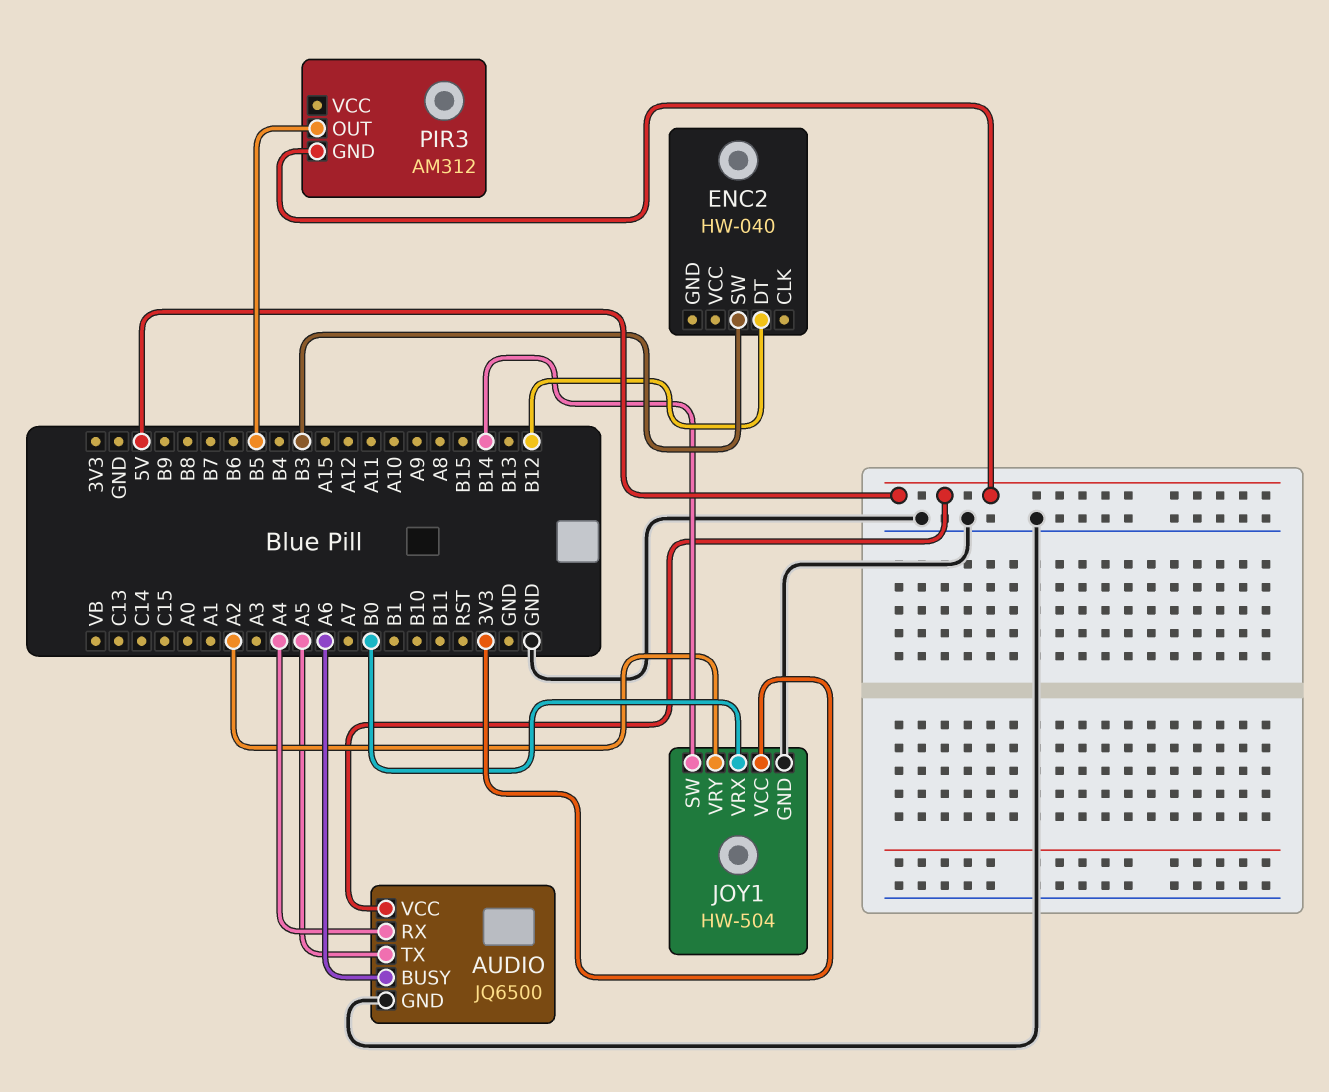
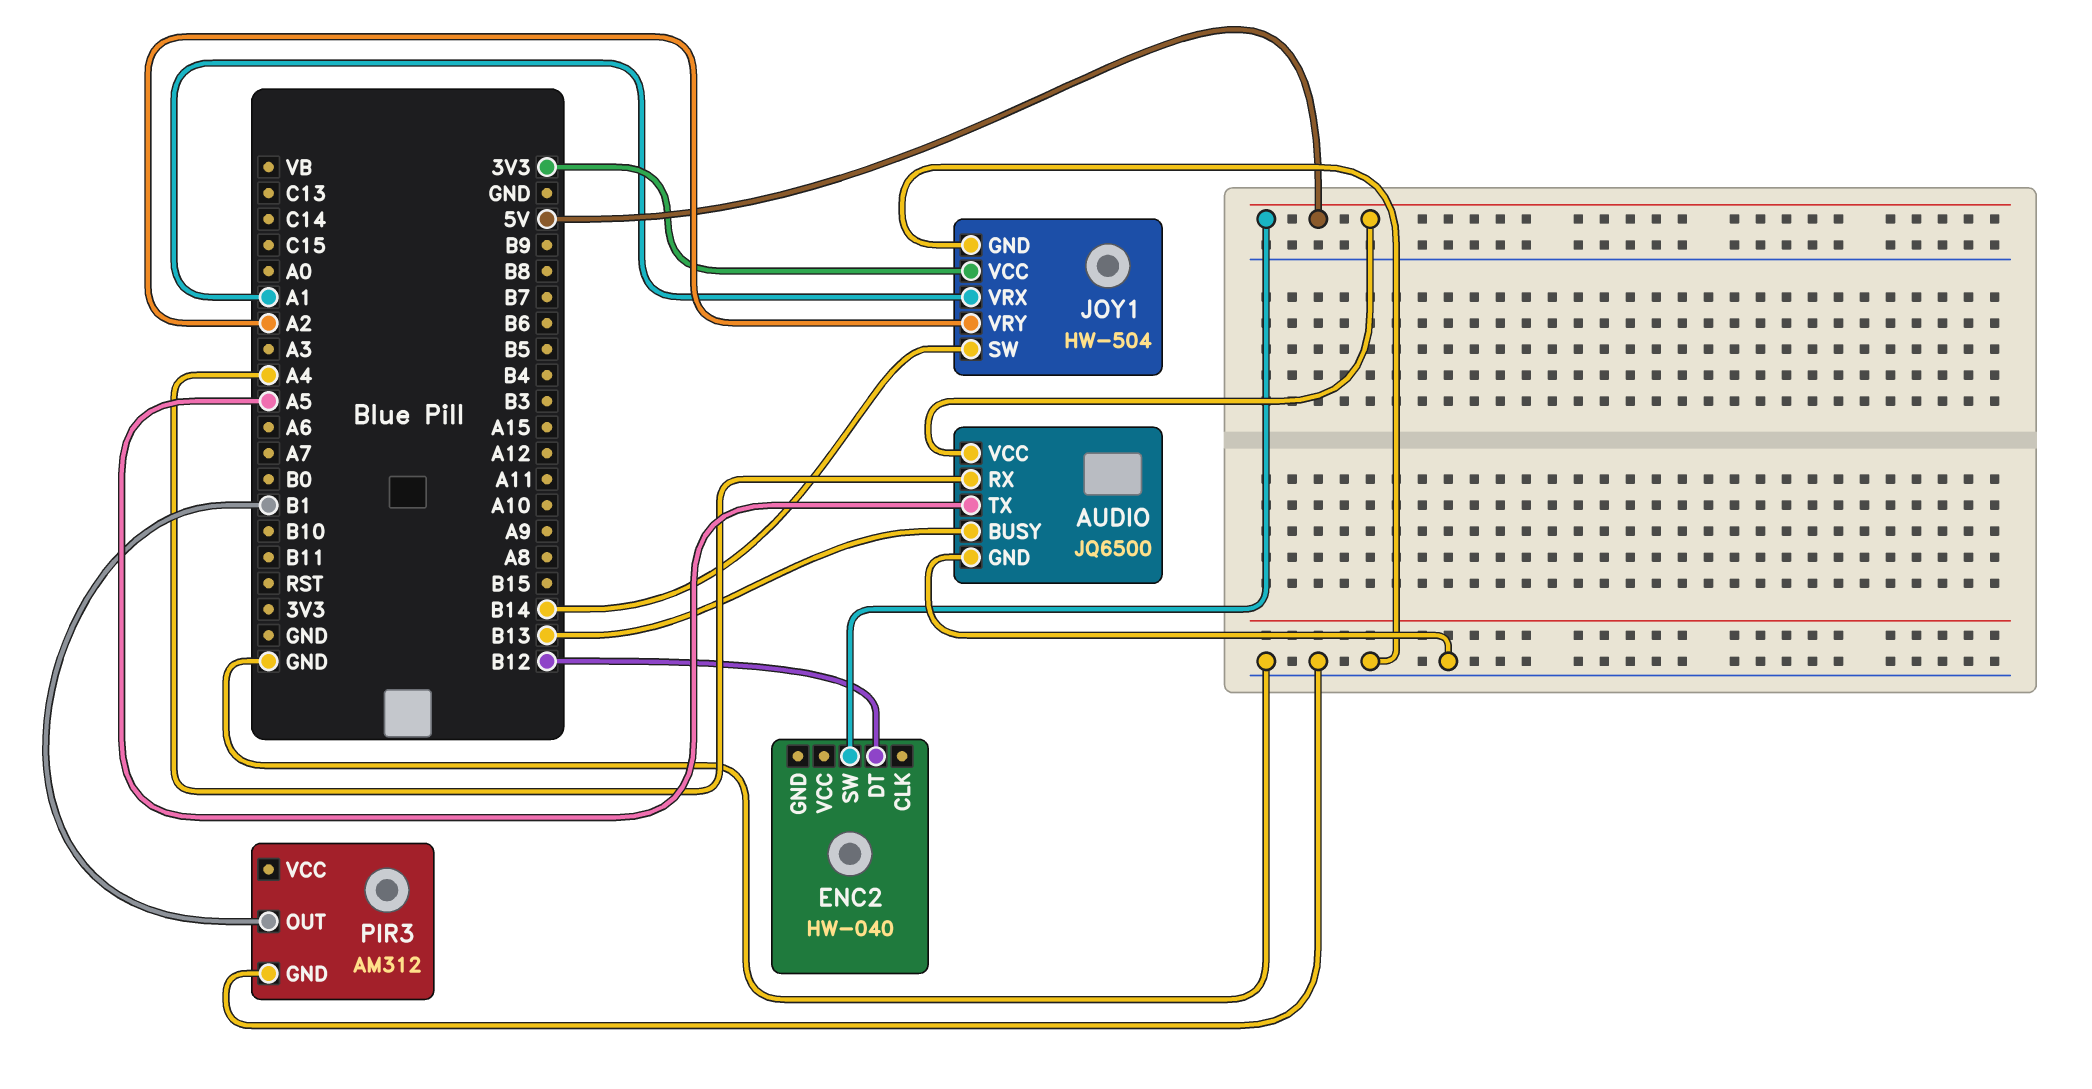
AUDIO pin BUSY: A6 -> B13
ENC2 pin SW: B3 -> 5V
JOY1 pin VRX: B0 -> A1
PIR3 pin GND: 5V -> GND
PIR3 pin OUT: B5 -> B1

